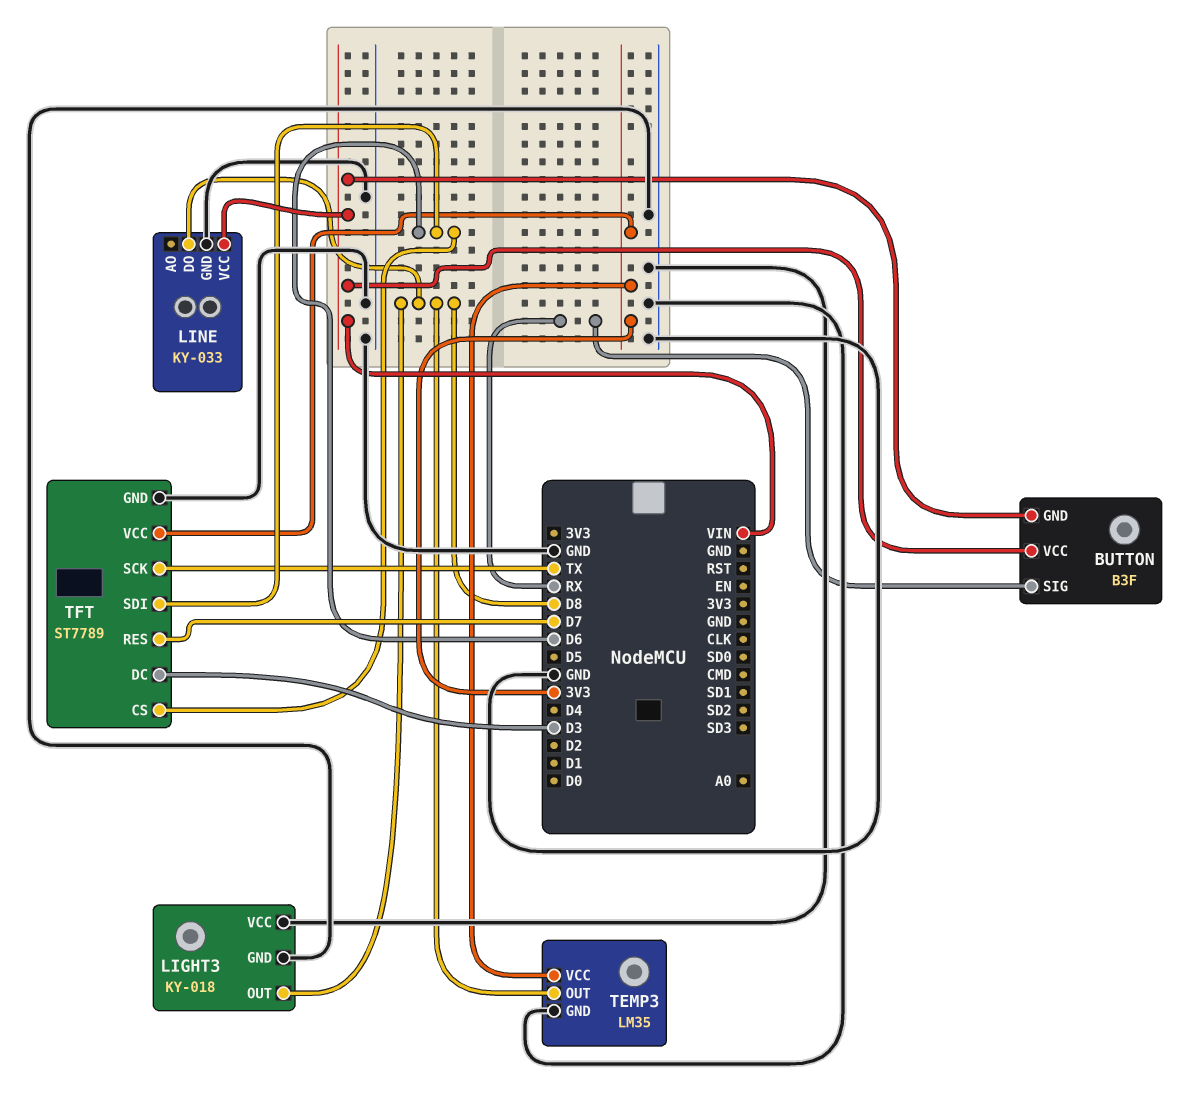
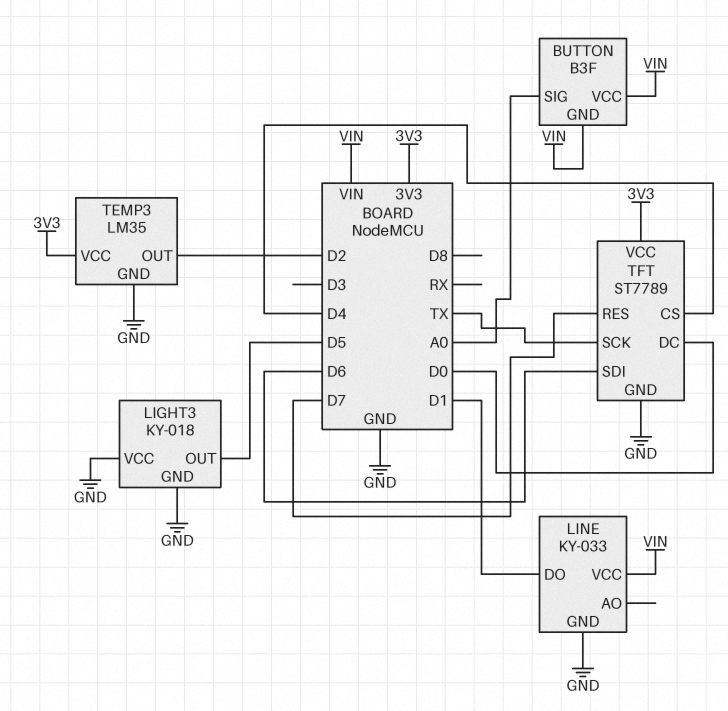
BUTTON pin SIG: RX -> A0
LIGHT3 pin OUT: D8 -> D5
LINE pin DO: D8 -> D1
TEMP3 pin OUT: D8 -> D2
TFT pin CS: D6 -> D4
TFT pin DC: D3 -> D0

